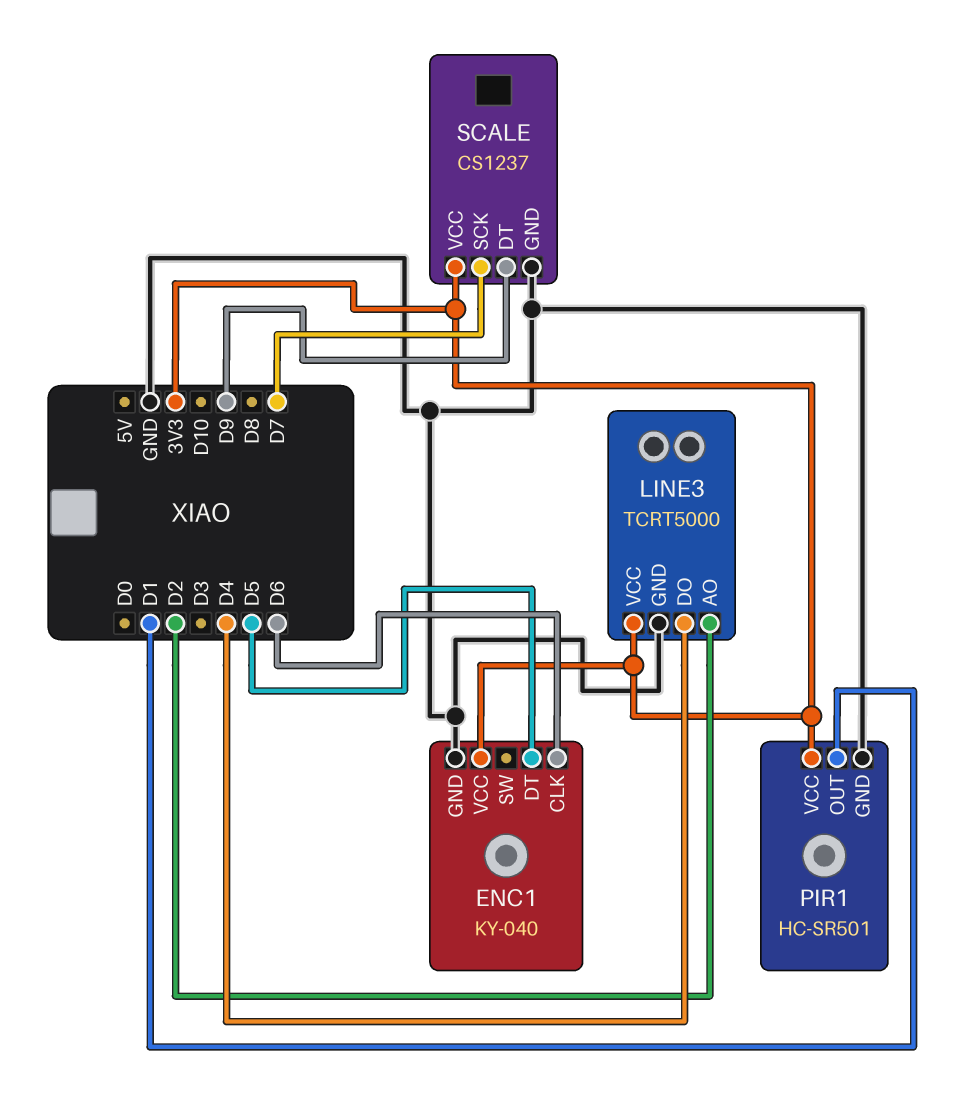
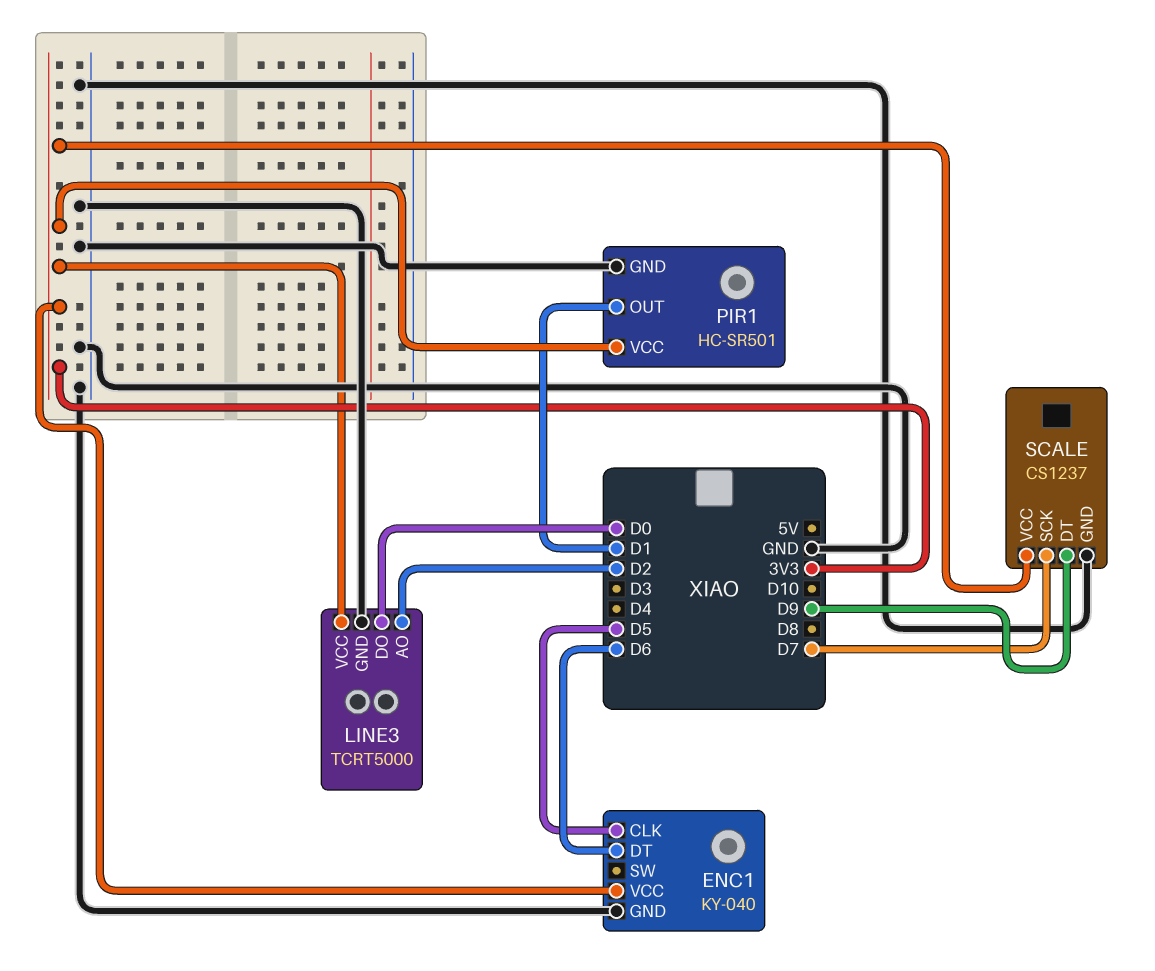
ENC1 pin CLK: D6 -> D5
ENC1 pin DT: D5 -> D6
LINE3 pin DO: D4 -> D0

